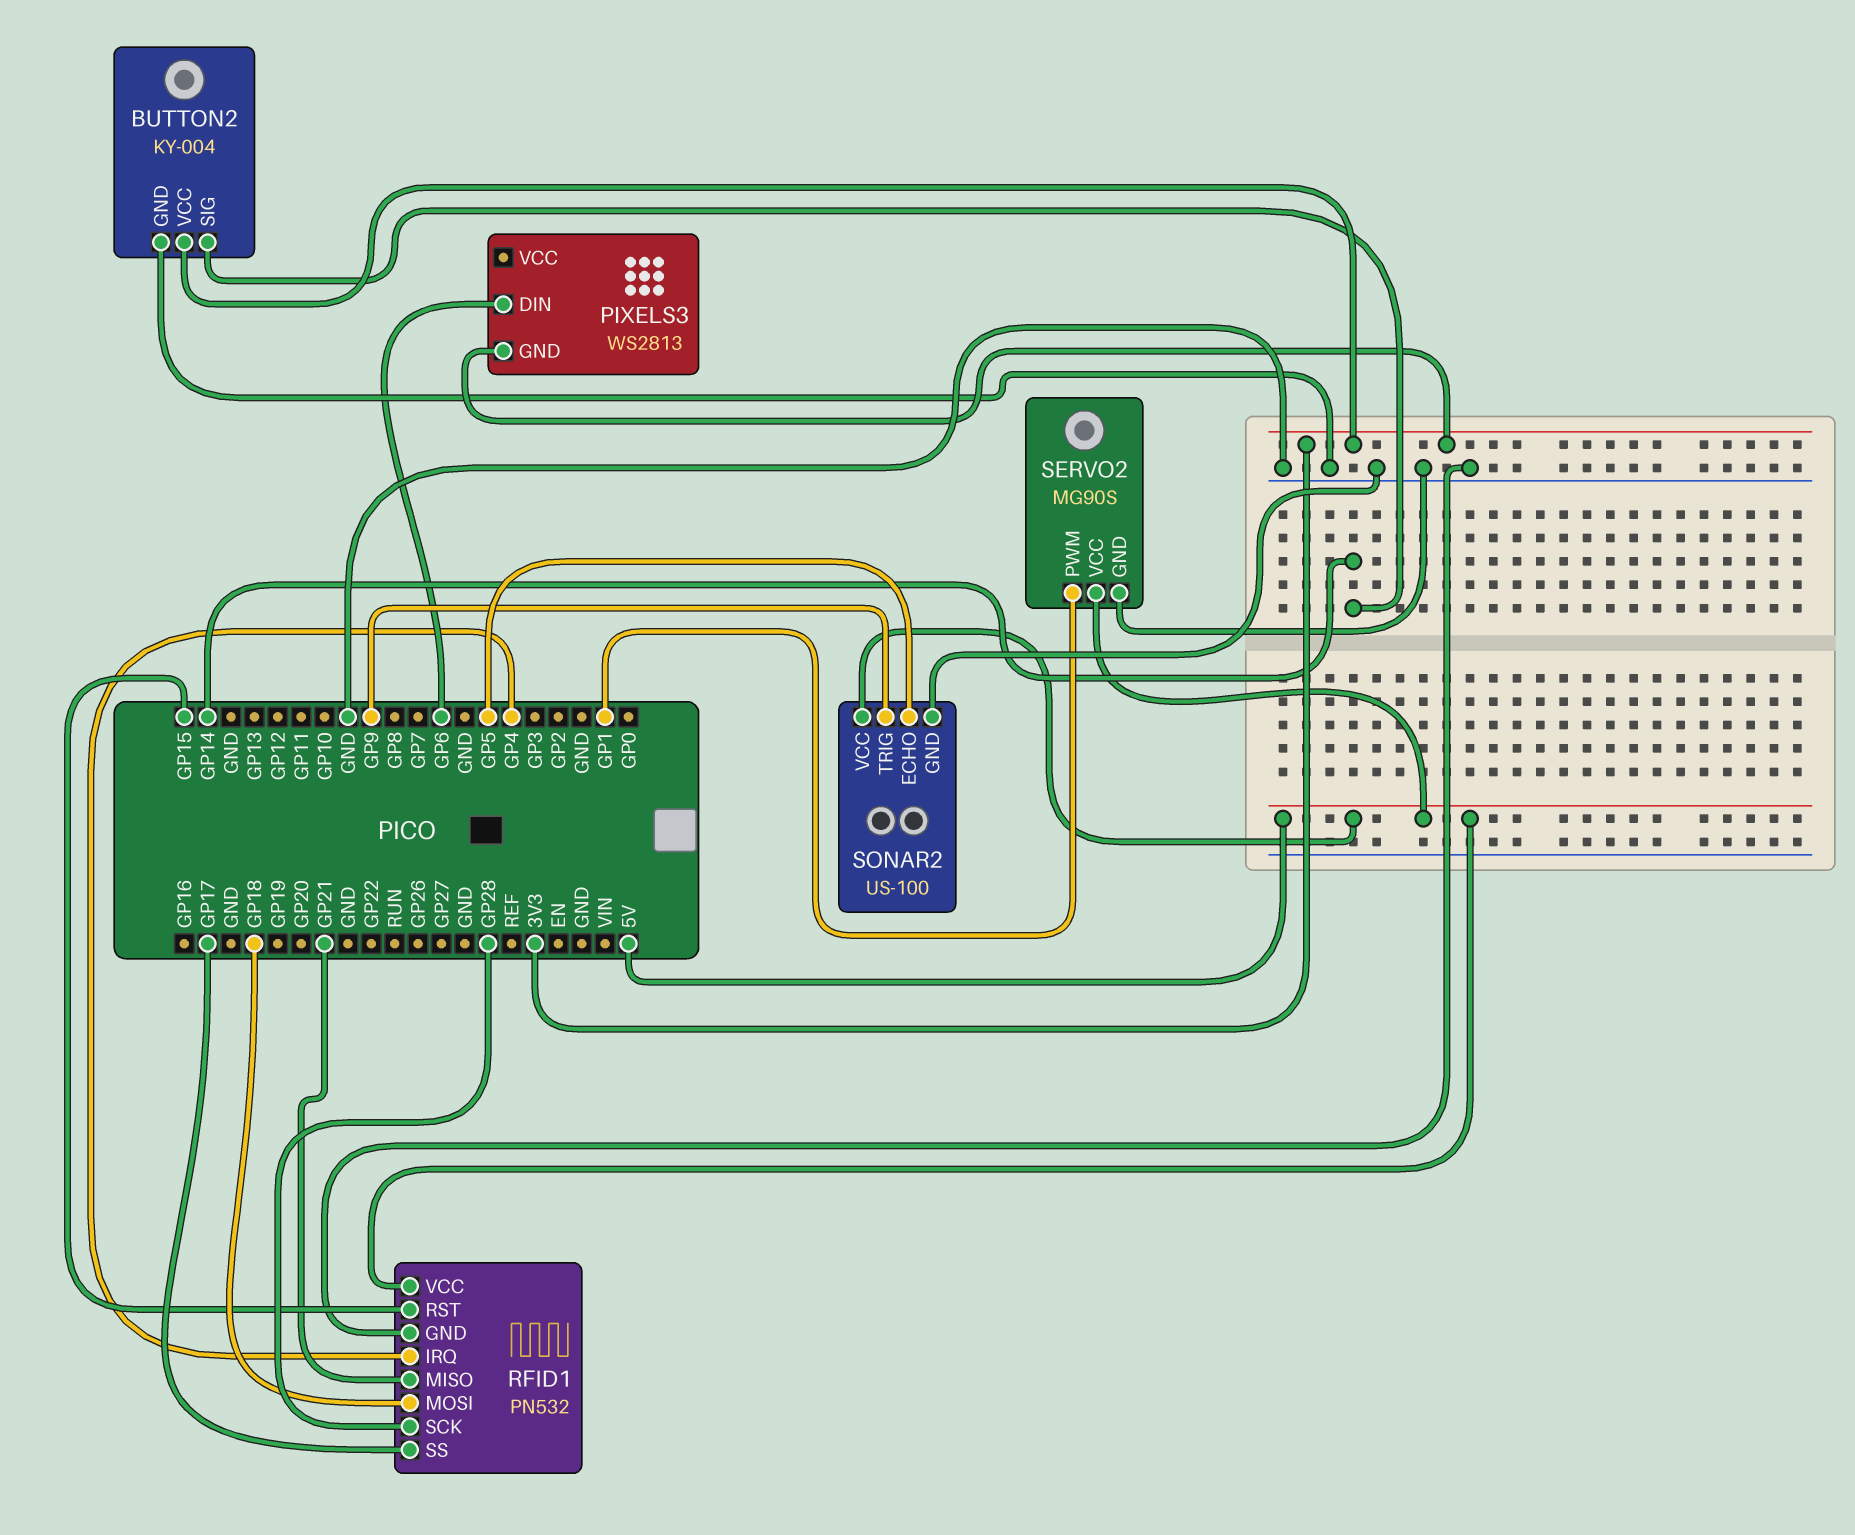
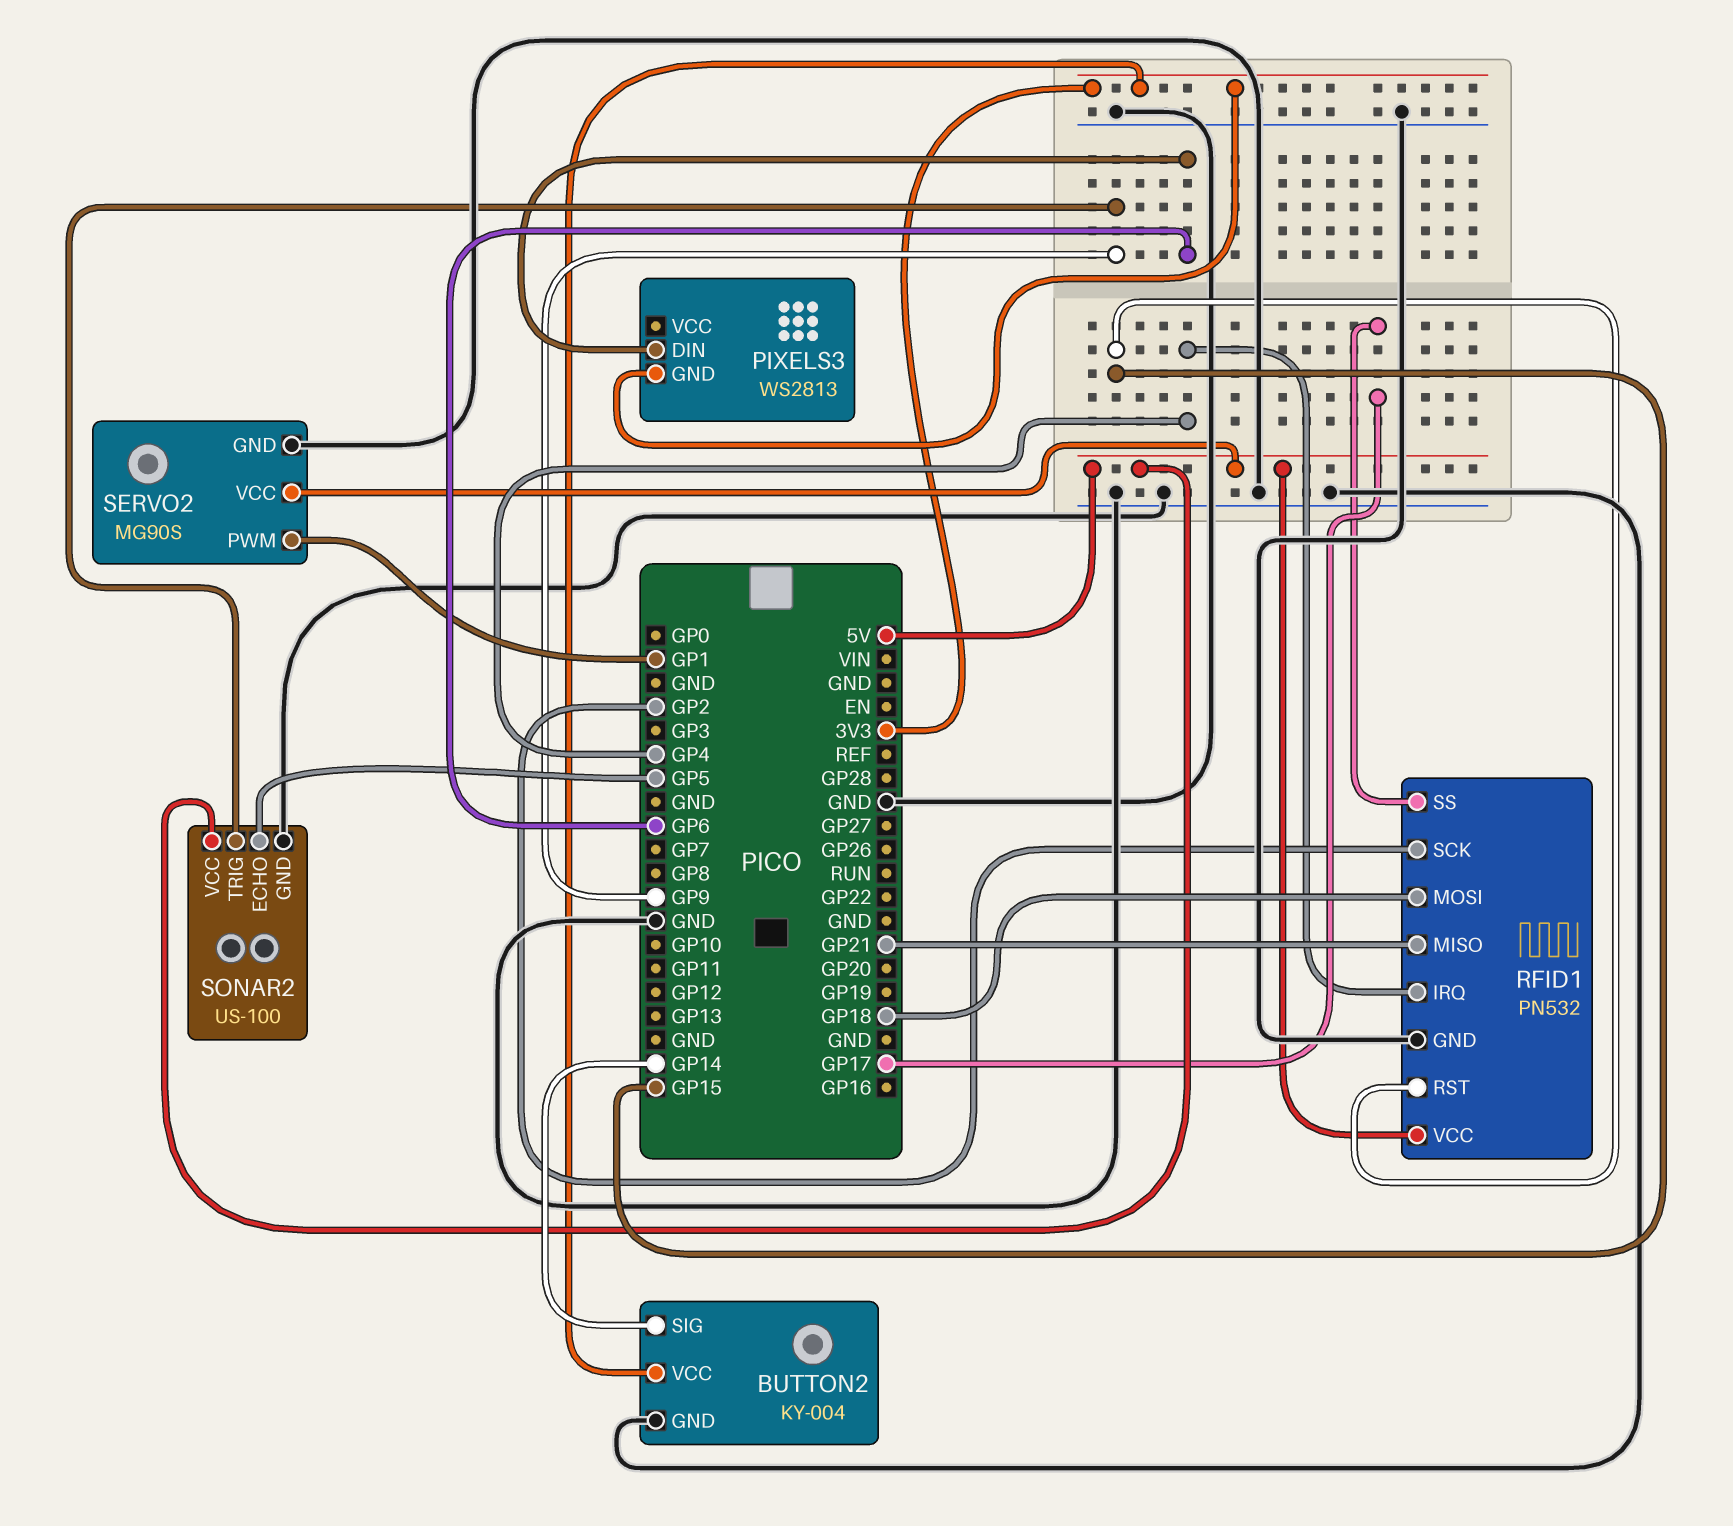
RFID1 pin SCK: GP28 -> GP2

